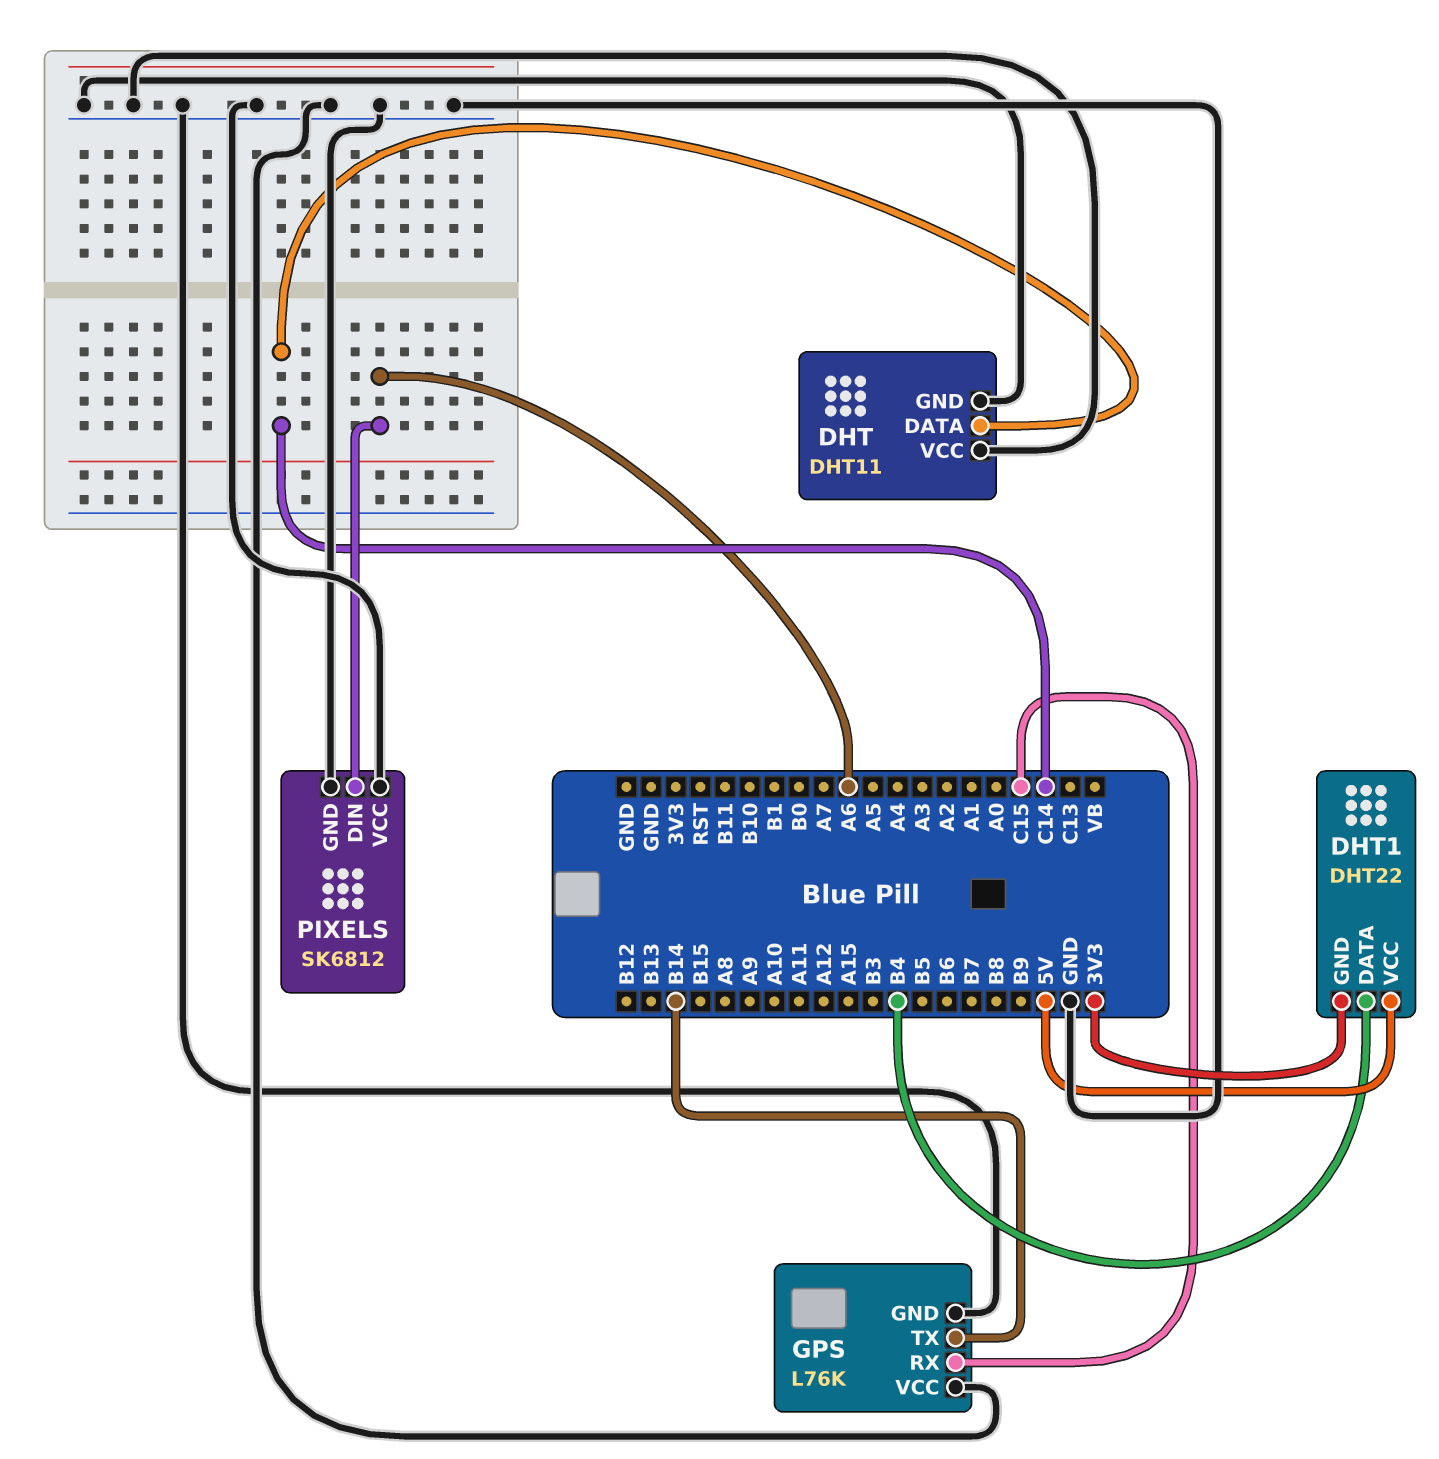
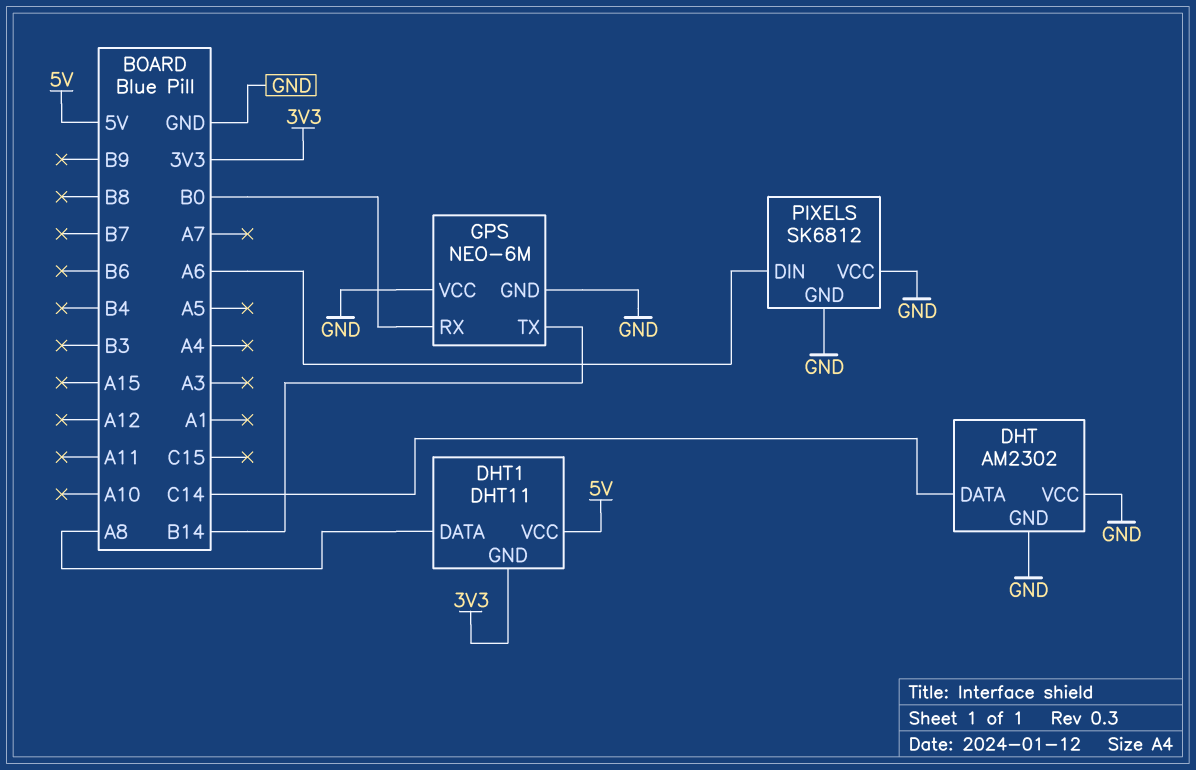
DHT: DHT11 -> AM2302
DHT1: DHT22 -> DHT11
DHT1 pin DATA: B4 -> A8
GPS: L76K -> NEO-6M
GPS pin RX: C15 -> B0

